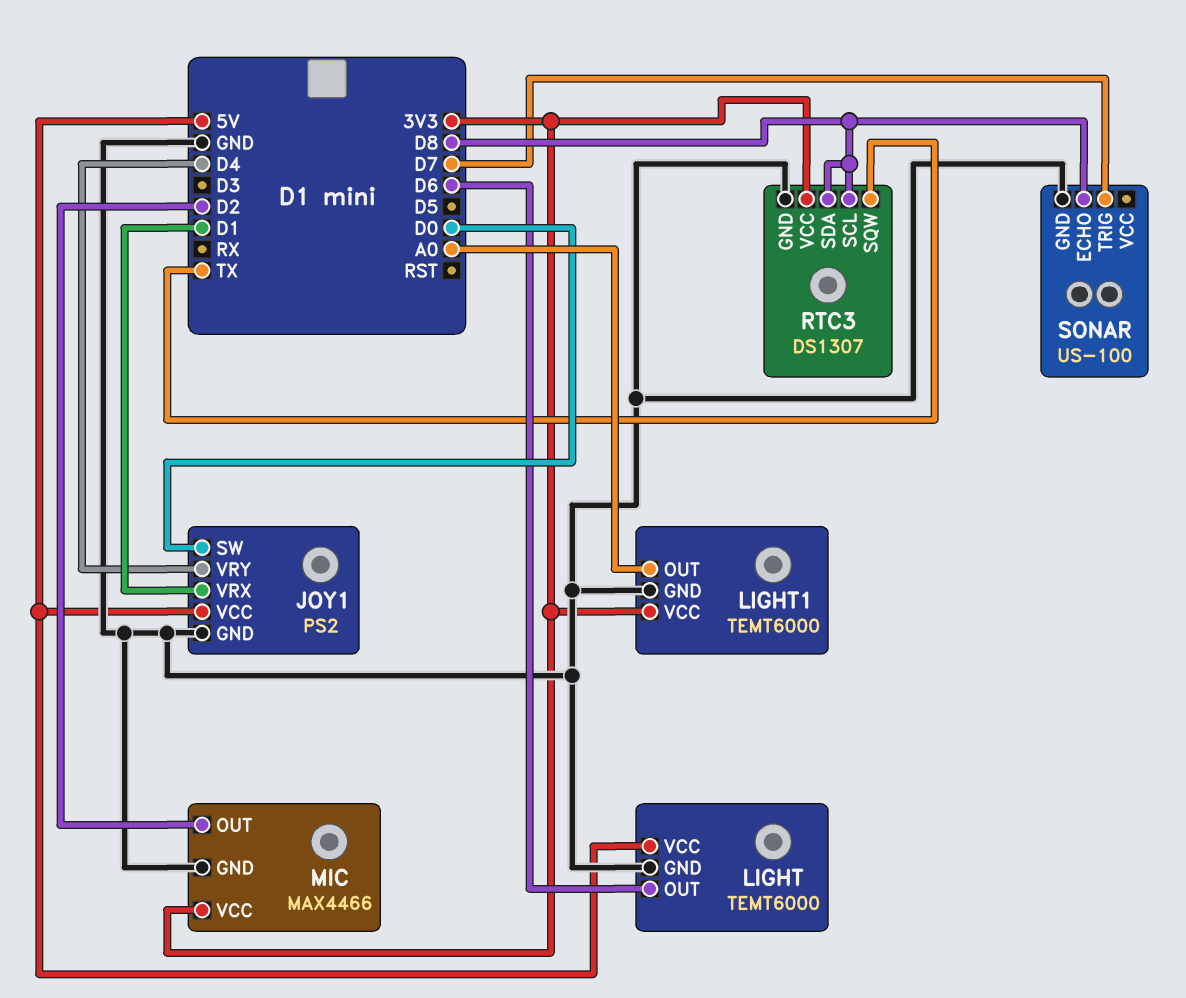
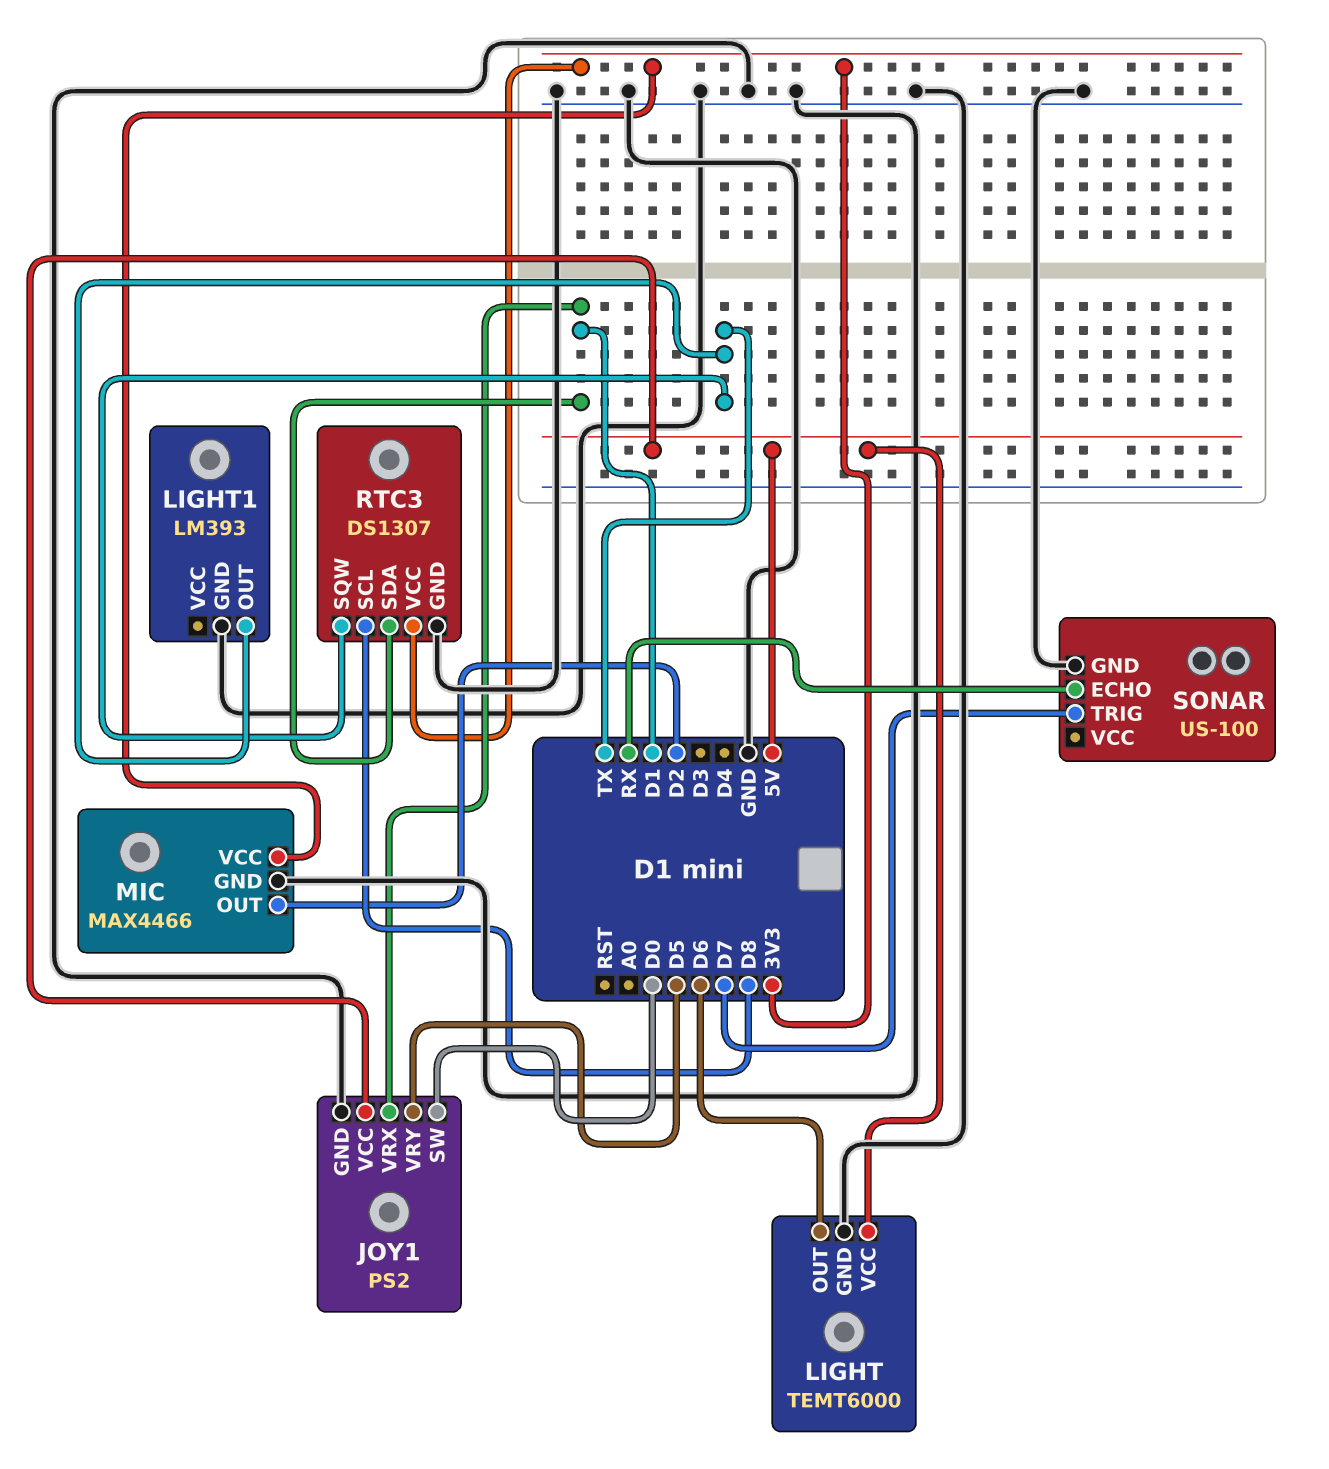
JOY1 pin VRY: D4 -> D5
LIGHT1: TEMT6000 -> LM393
LIGHT1 pin OUT: A0 -> TX
LIGHT1 pin VCC: 3V3 -> none
RTC3 pin SDA: D8 -> D1
SONAR pin ECHO: D8 -> RX

